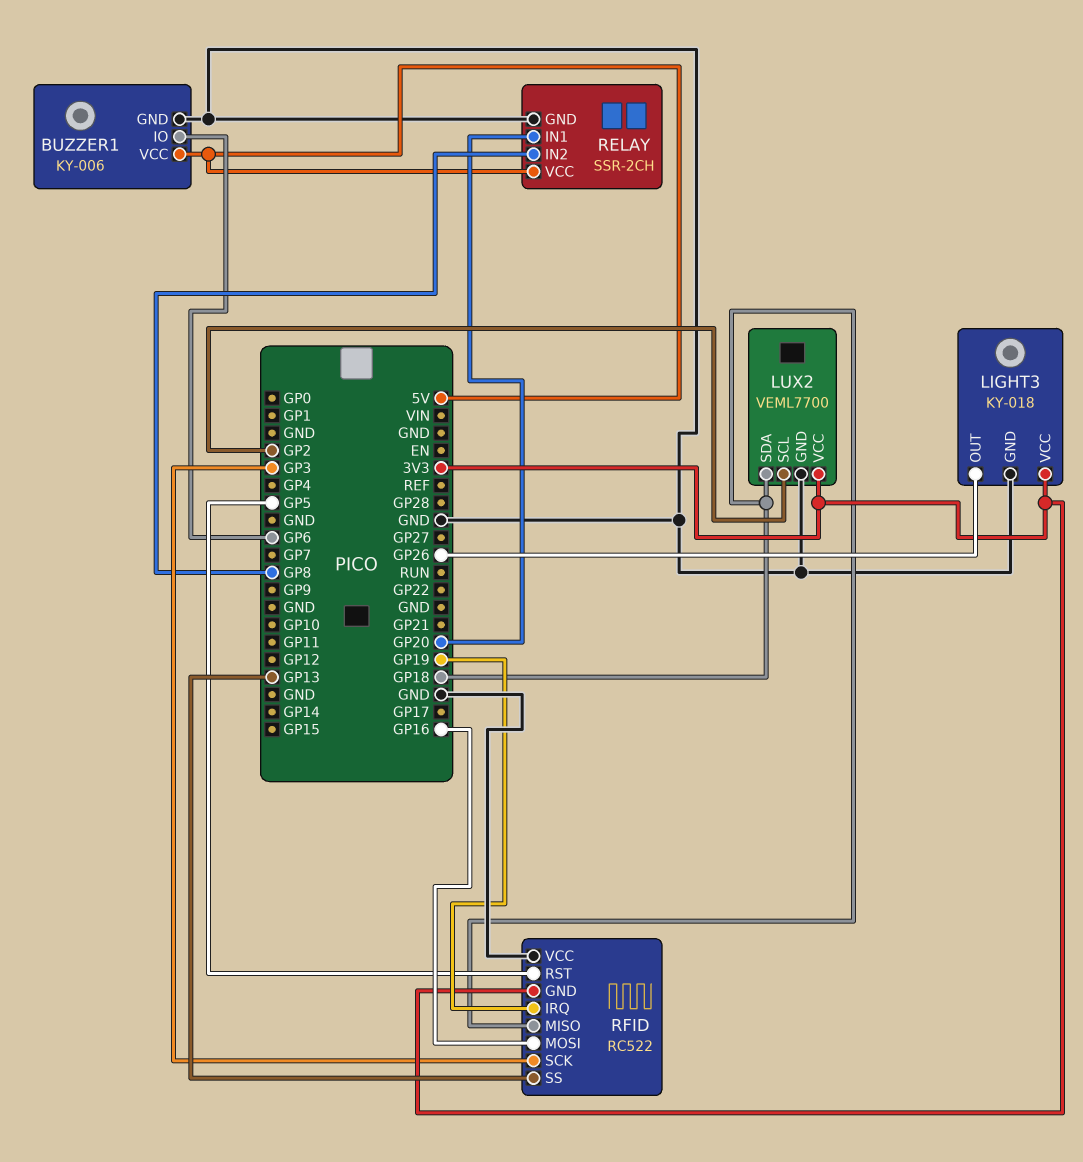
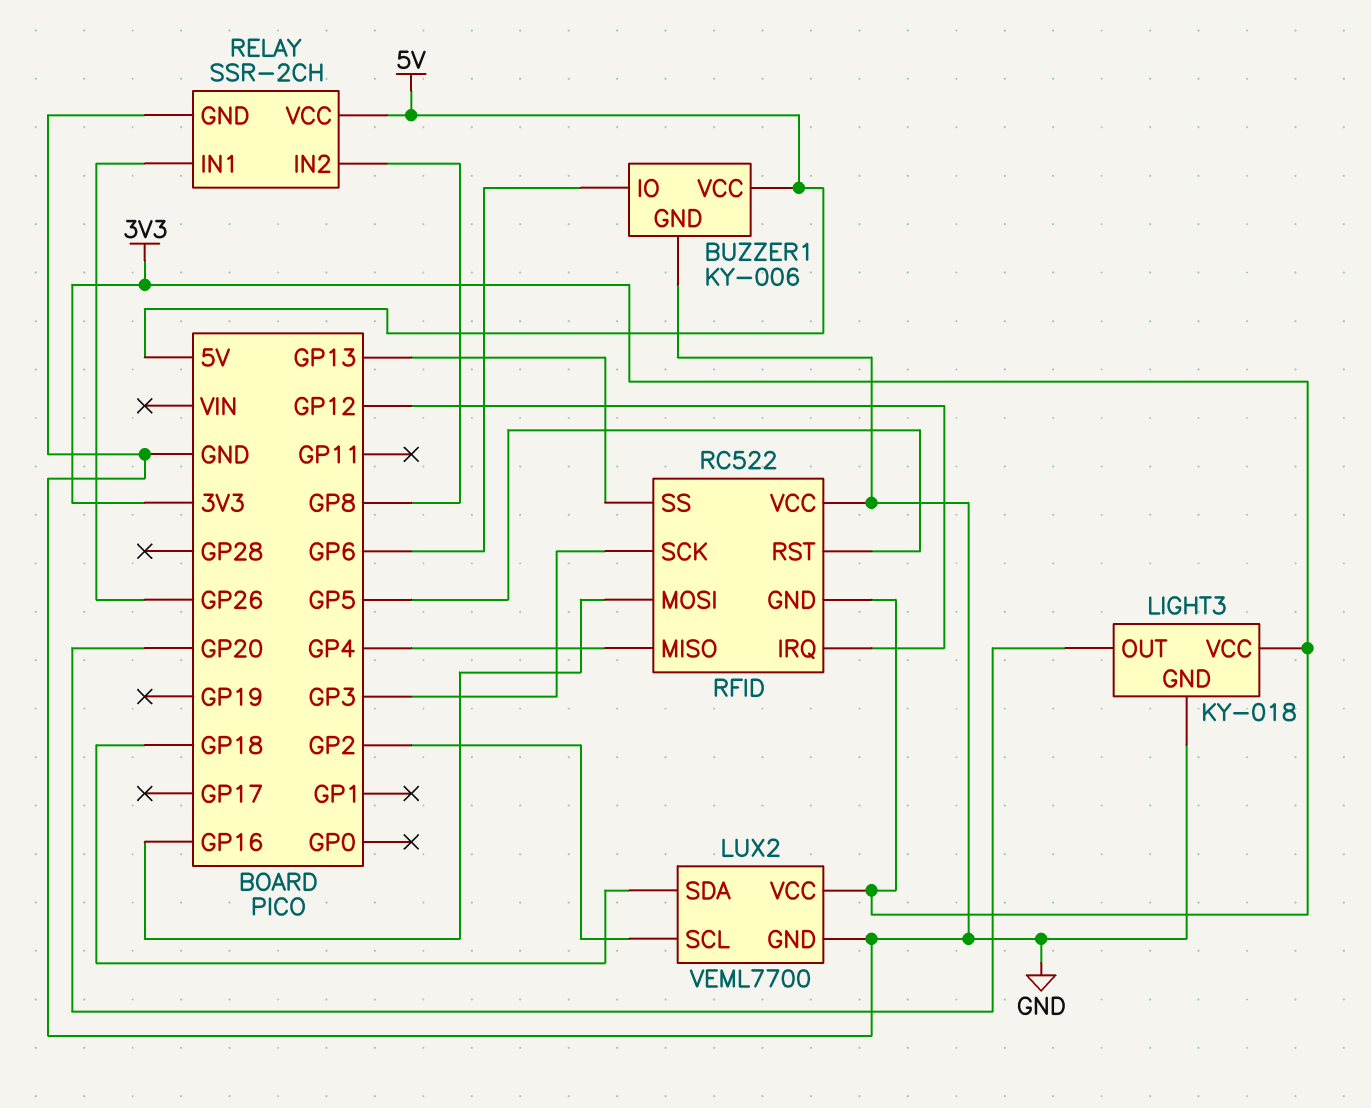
LIGHT3 pin OUT: GP26 -> GP20
RELAY pin IN1: GP20 -> GP26
RFID pin IRQ: GP19 -> GP12
RFID pin MISO: GP18 -> GP4

